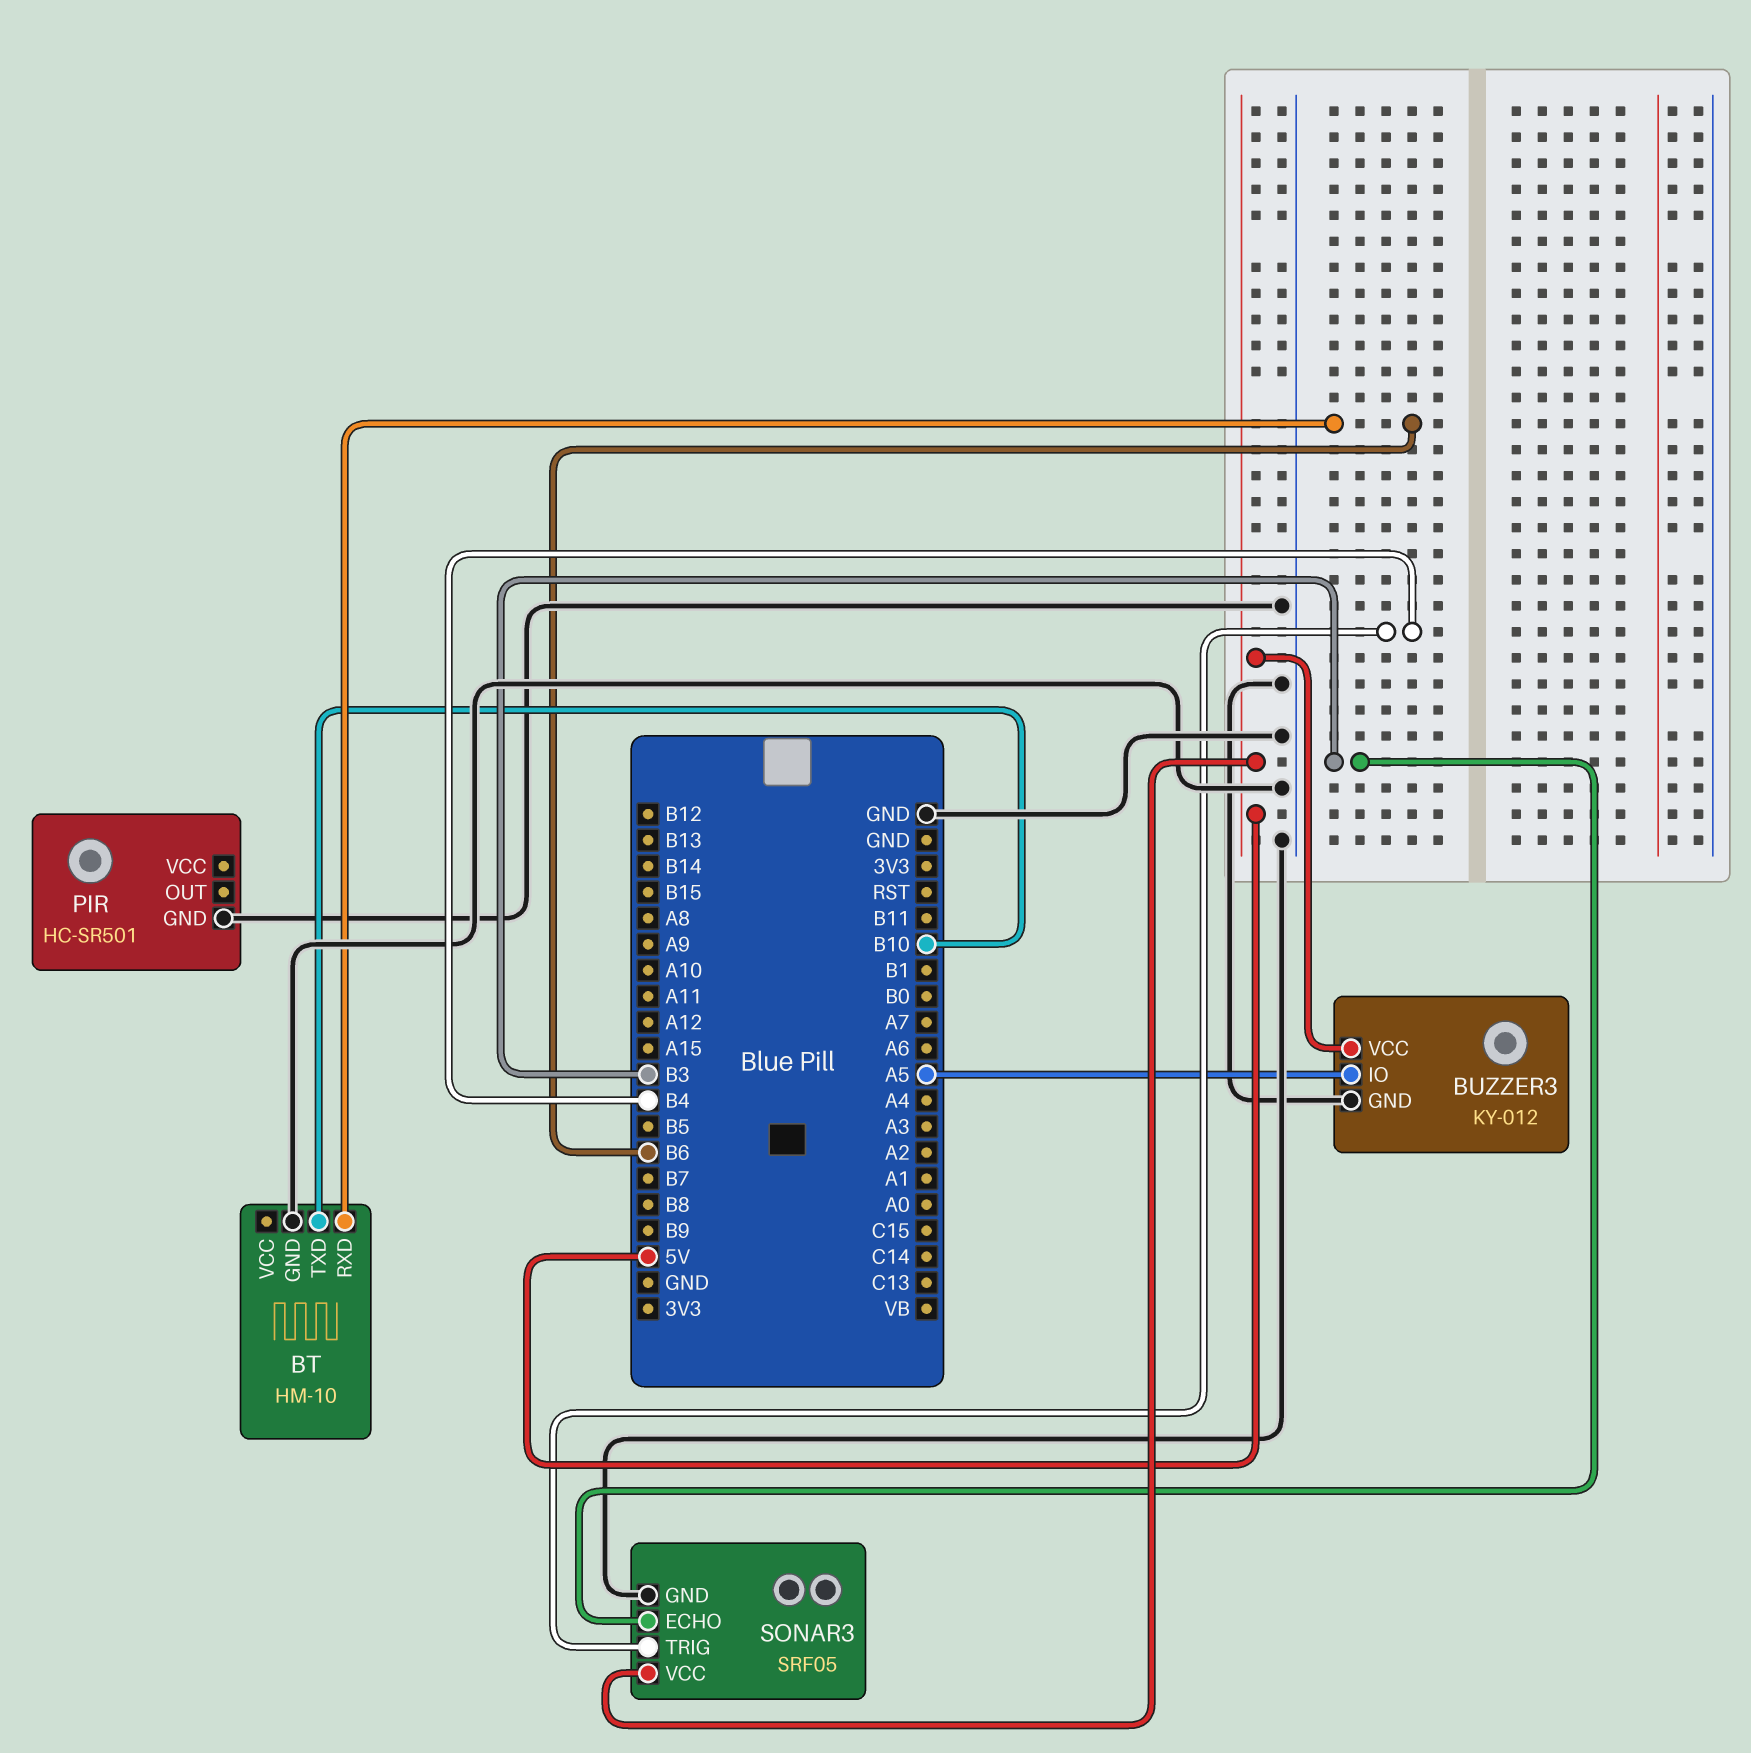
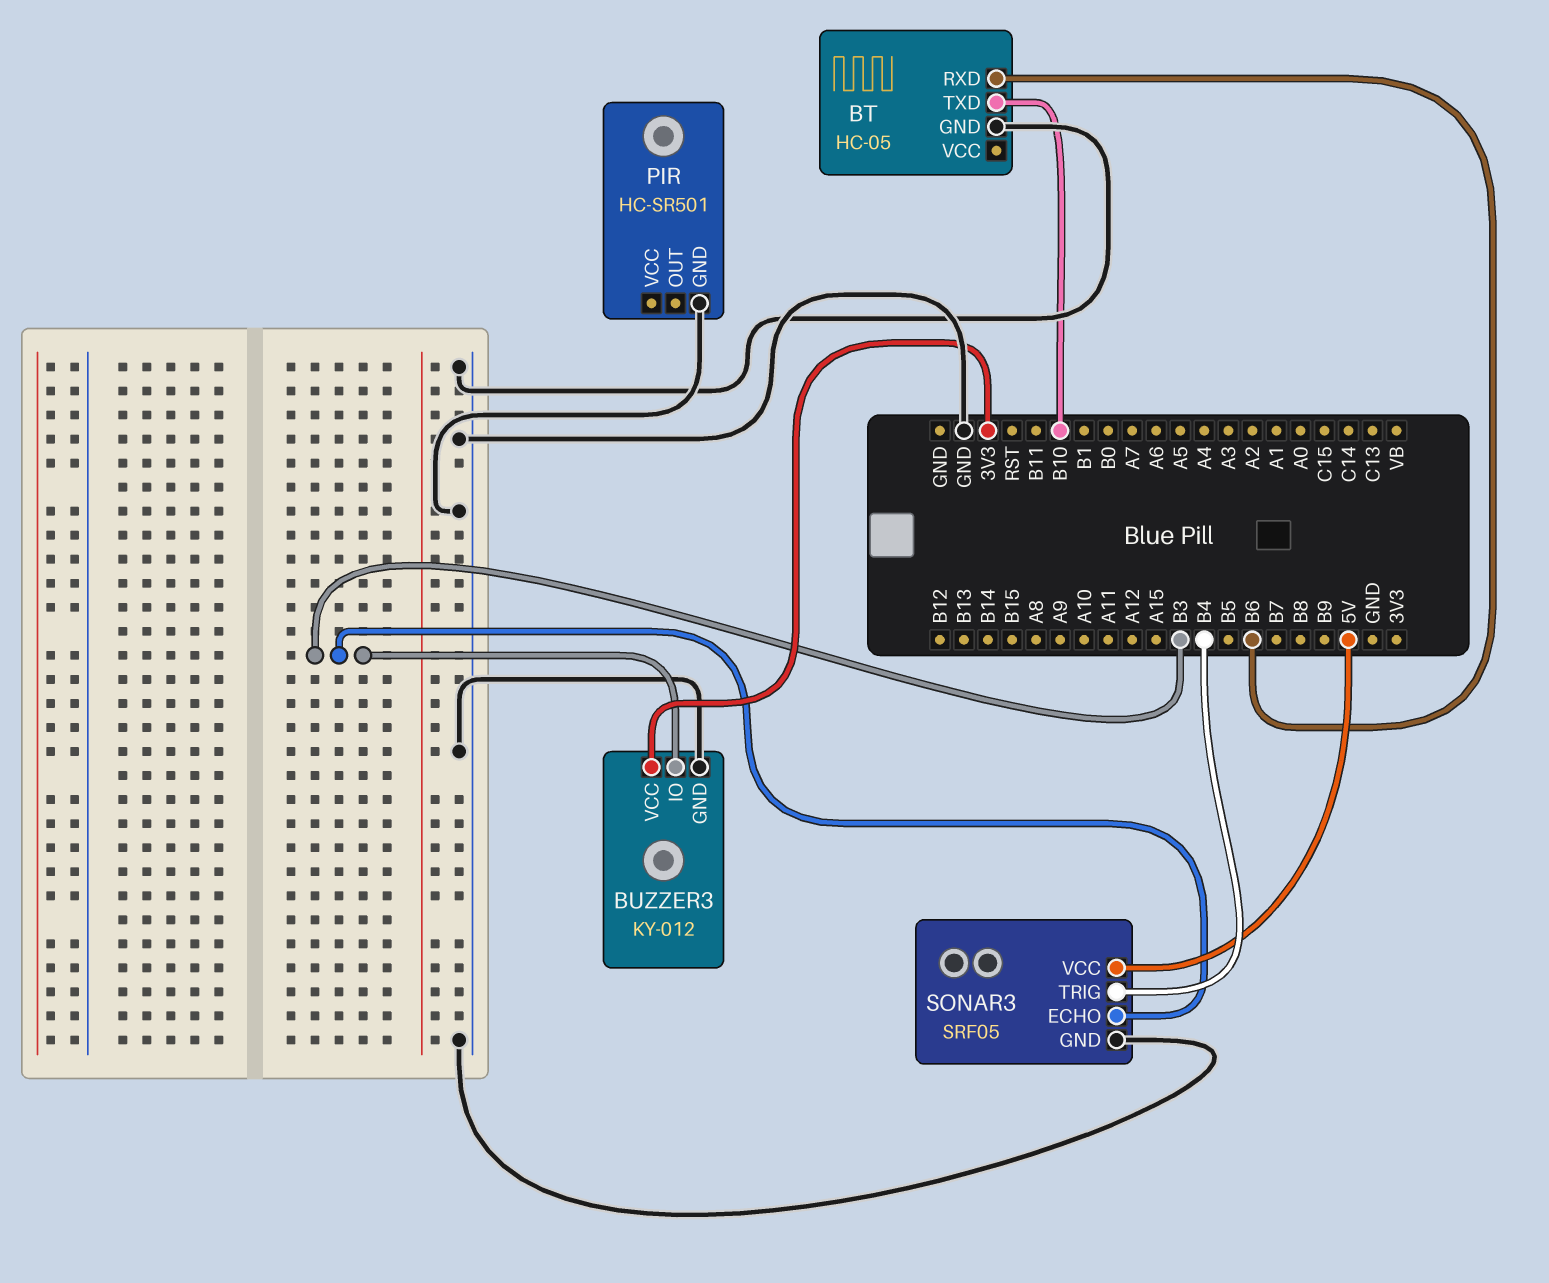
BT: HM-10 -> HC-05
BUZZER3 pin IO: A5 -> B3
BUZZER3 pin VCC: 5V -> 3V3

